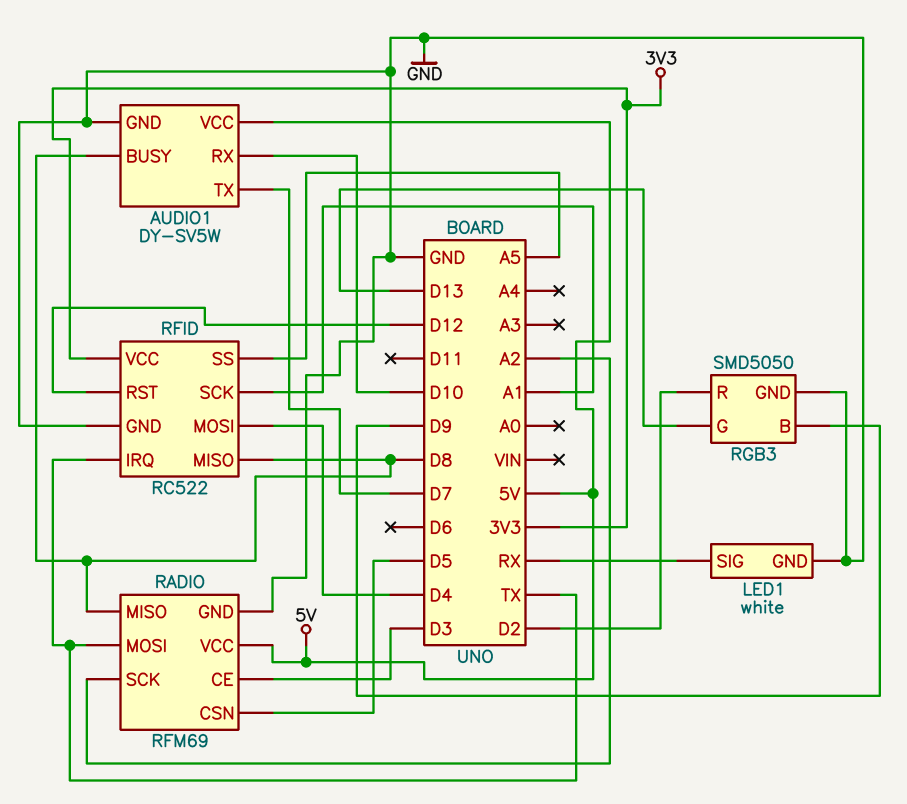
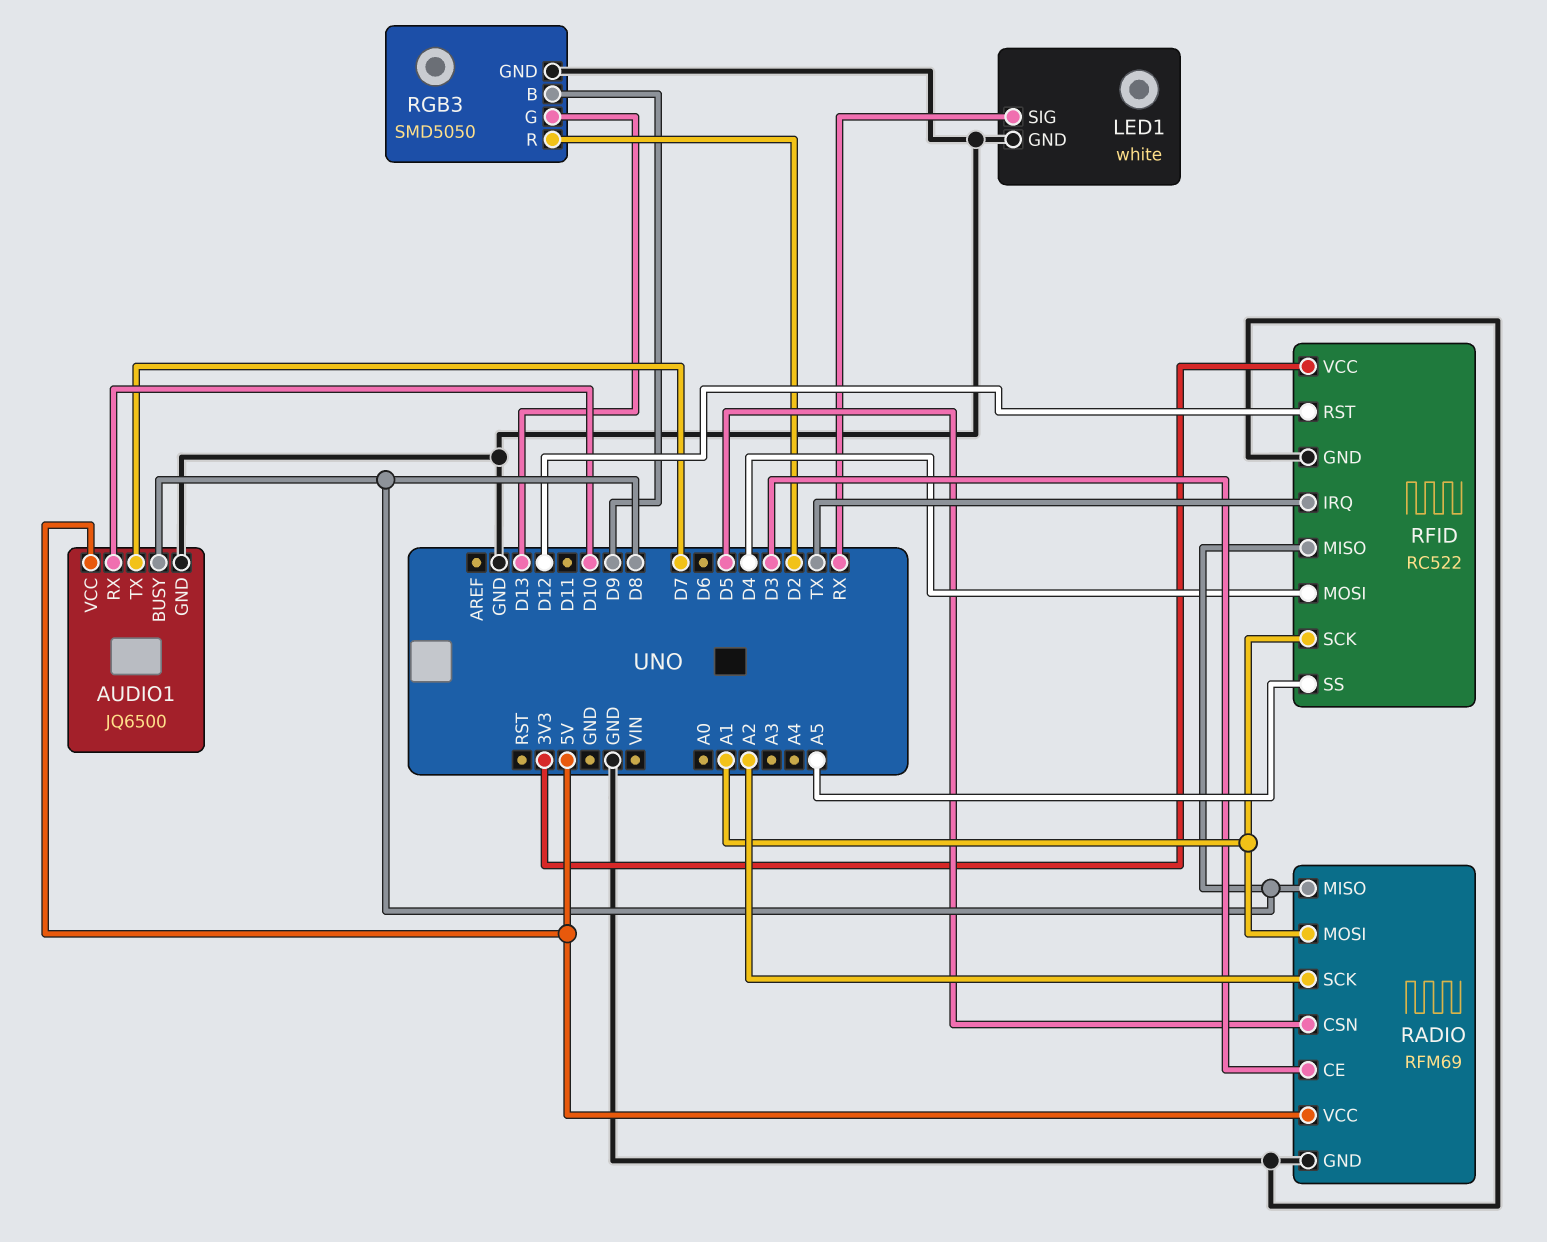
AUDIO1: DY-SV5W -> JQ6500
RADIO pin MOSI: TX -> A1

